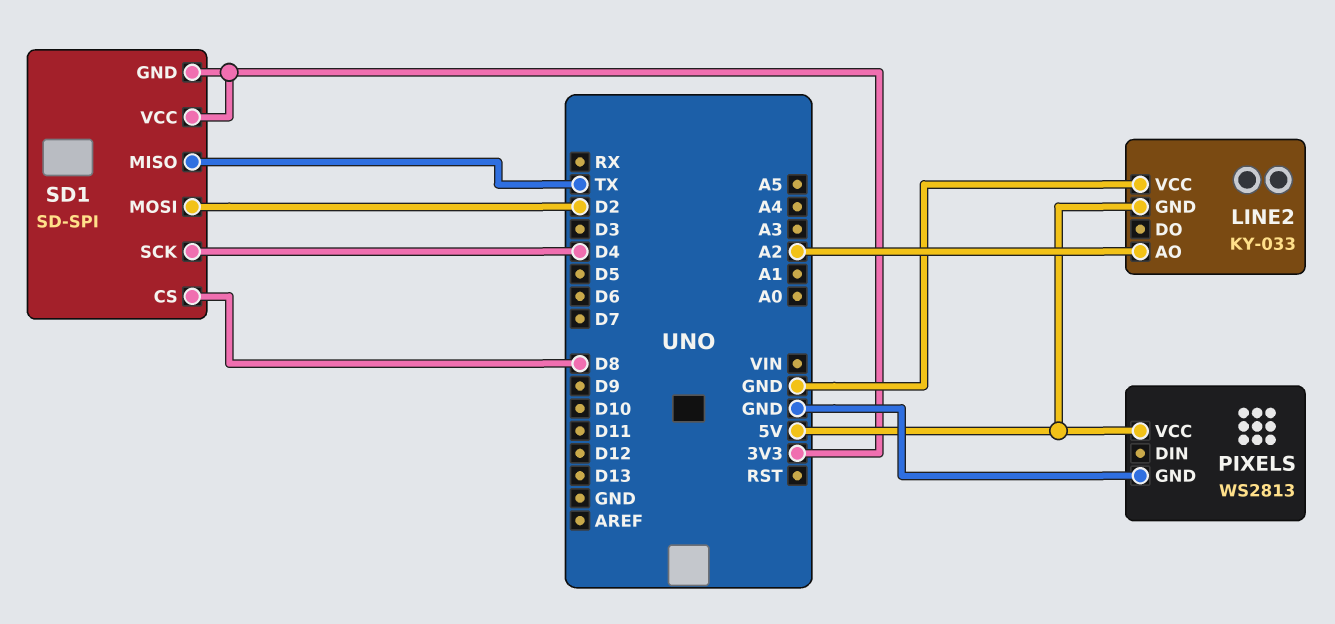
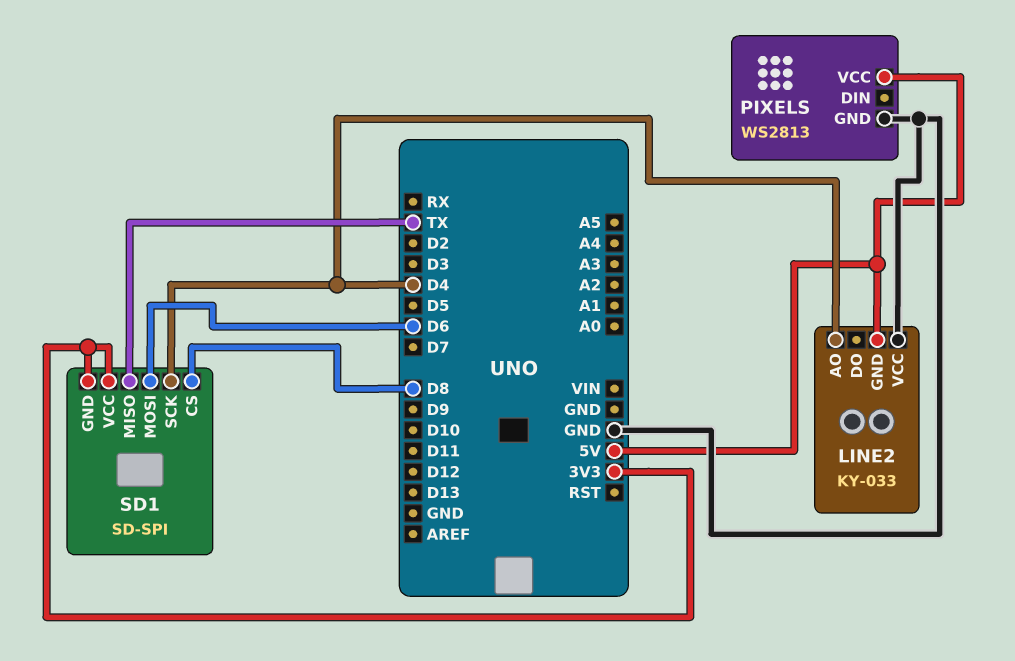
LINE2 pin AO: A2 -> D4
SD1 pin MOSI: D2 -> D6

